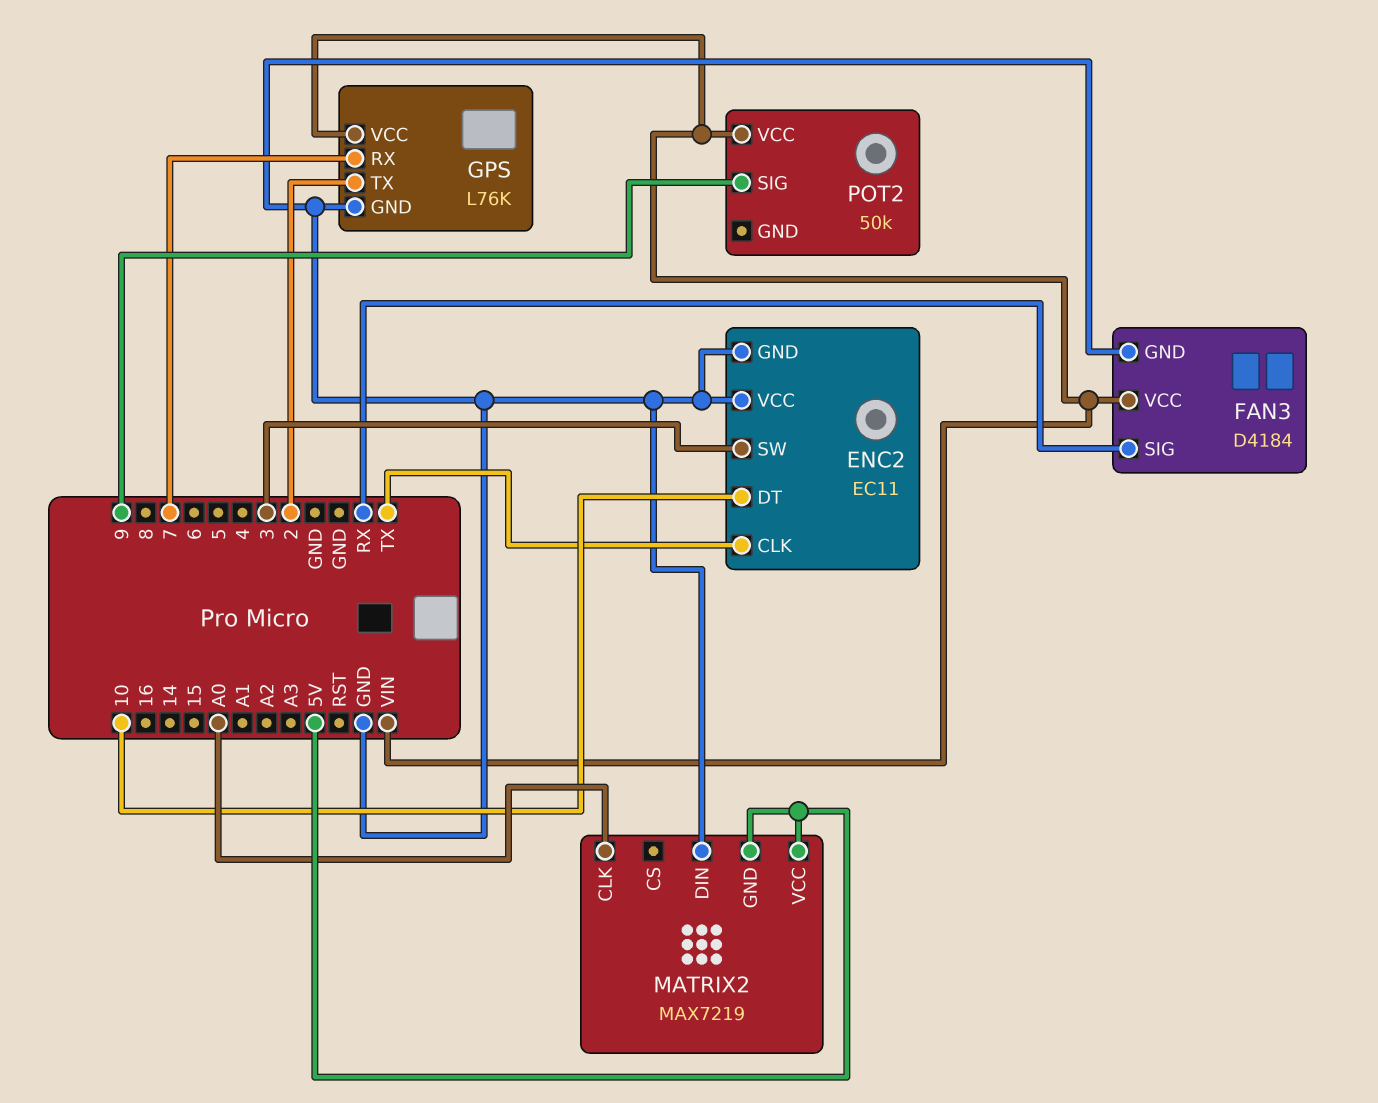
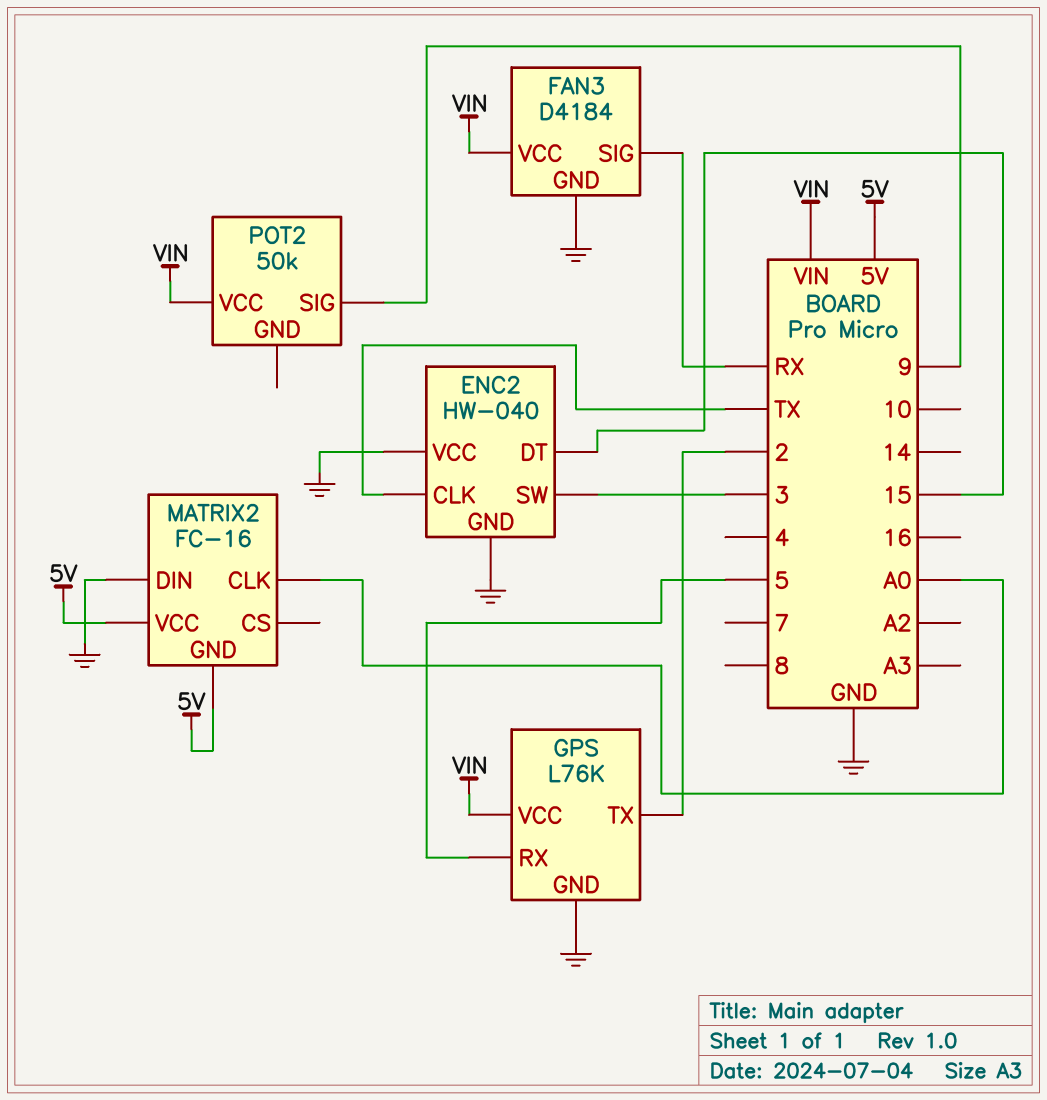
ENC2: EC11 -> HW-040
ENC2 pin DT: 10 -> 15
GPS pin RX: 7 -> 5
MATRIX2: MAX7219 -> FC-16

